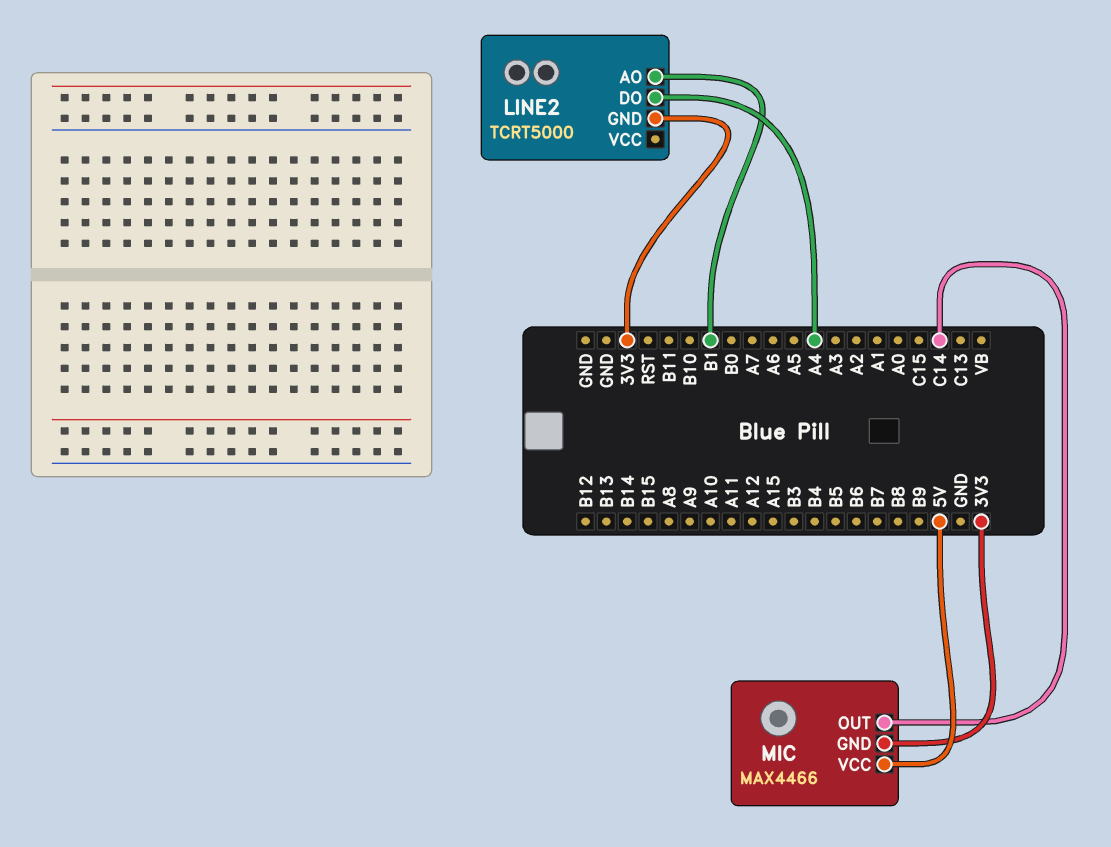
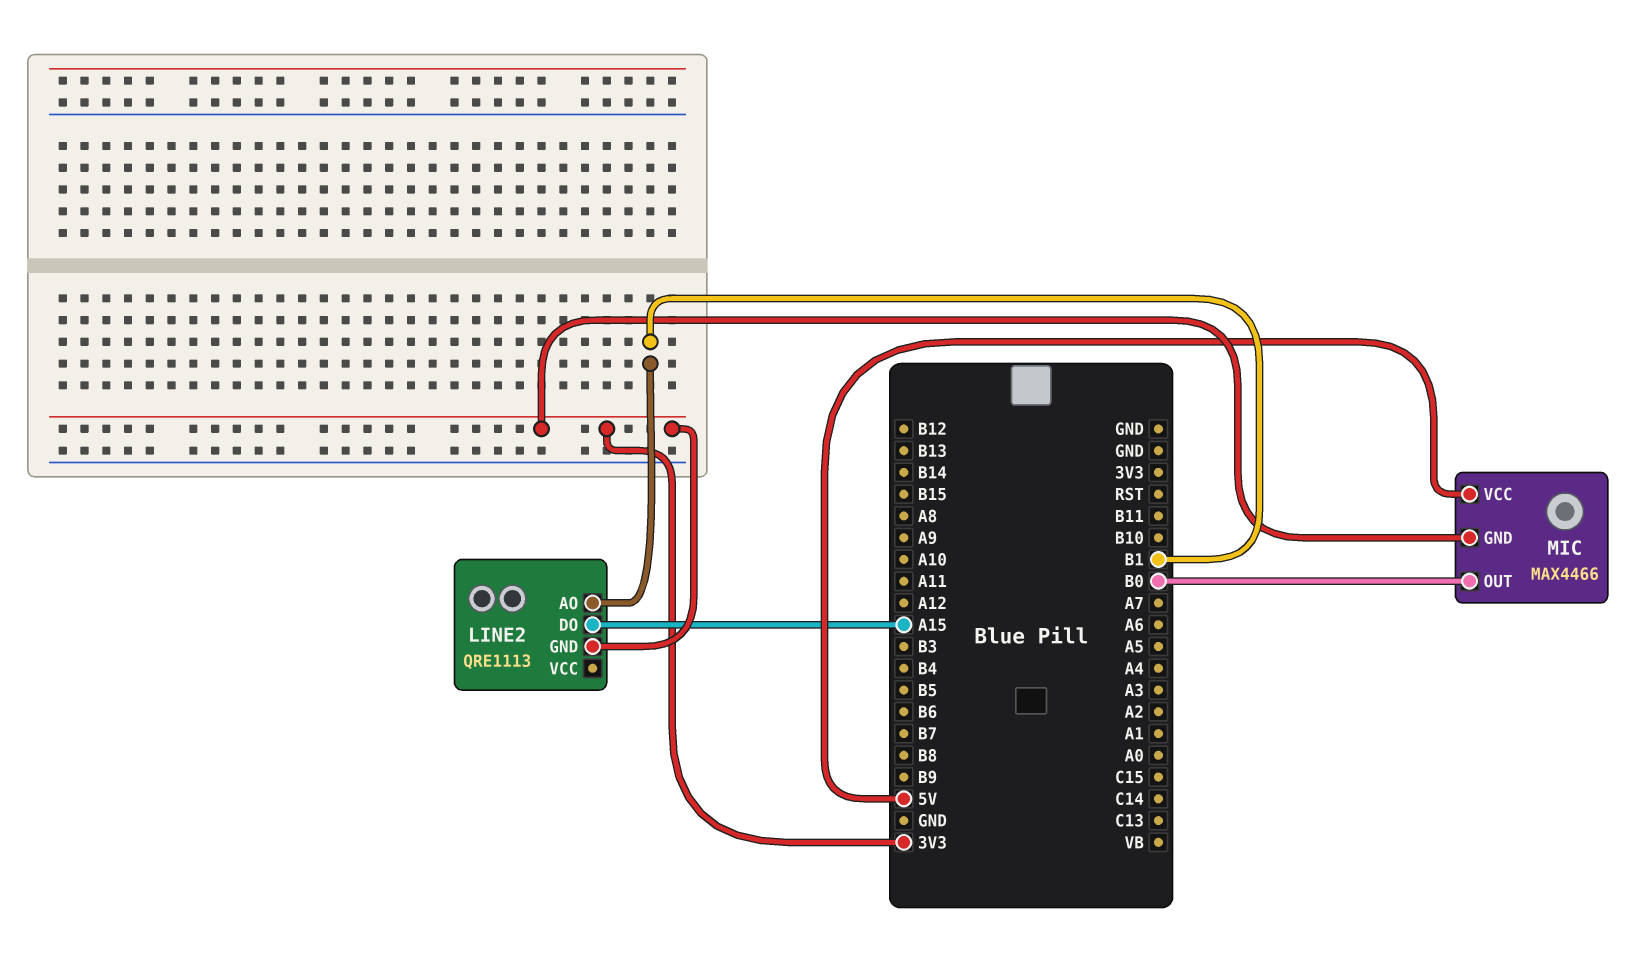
LINE2: TCRT5000 -> QRE1113
LINE2 pin DO: A4 -> A15
MIC pin OUT: C14 -> B0

